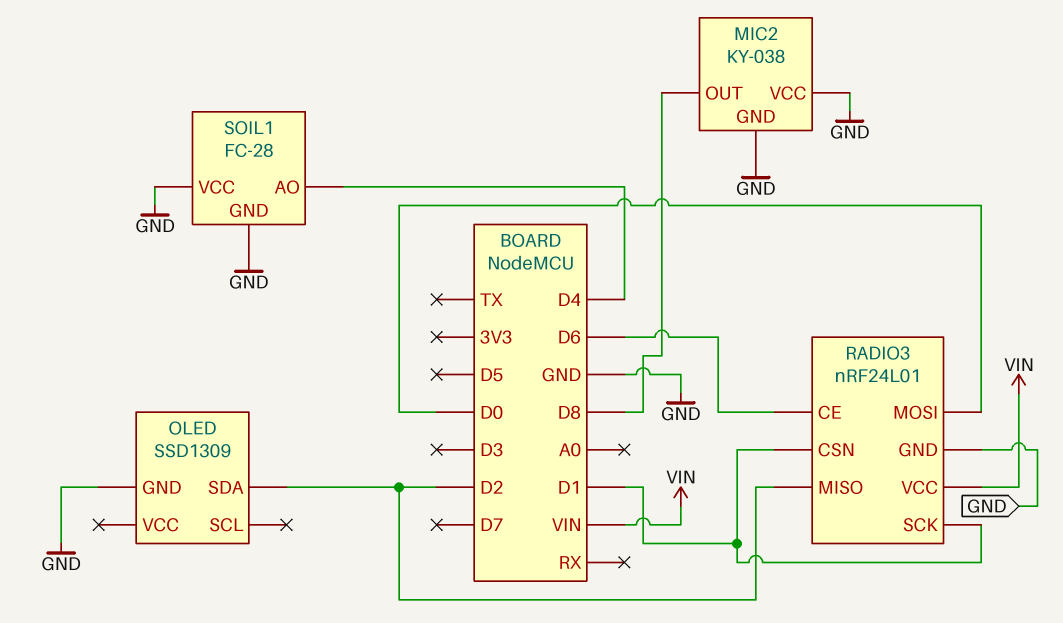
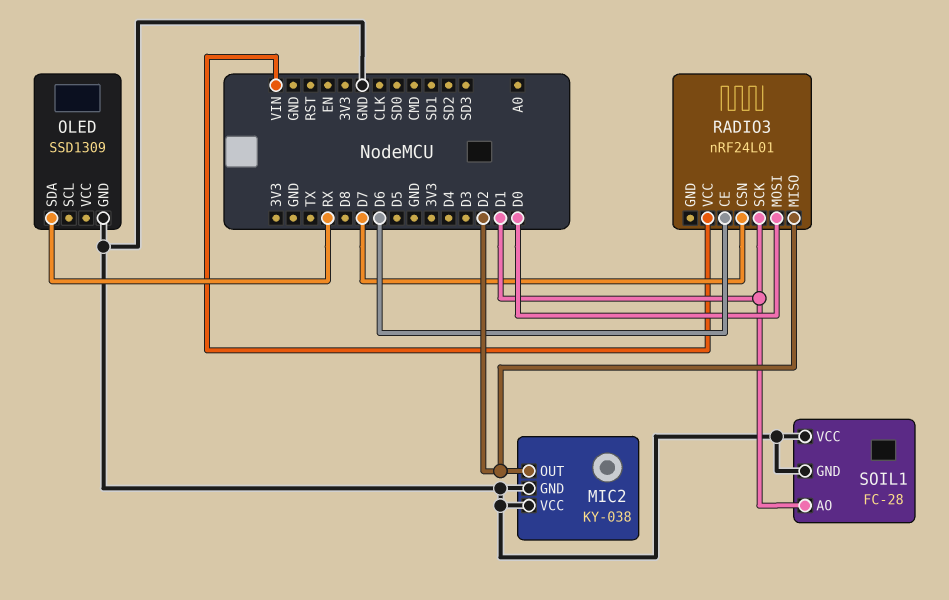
MIC2 pin OUT: D8 -> D2
OLED pin SDA: D2 -> RX
RADIO3 pin CSN: D1 -> D7
RADIO3 pin GND: GND -> none
SOIL1 pin AO: D4 -> D1

